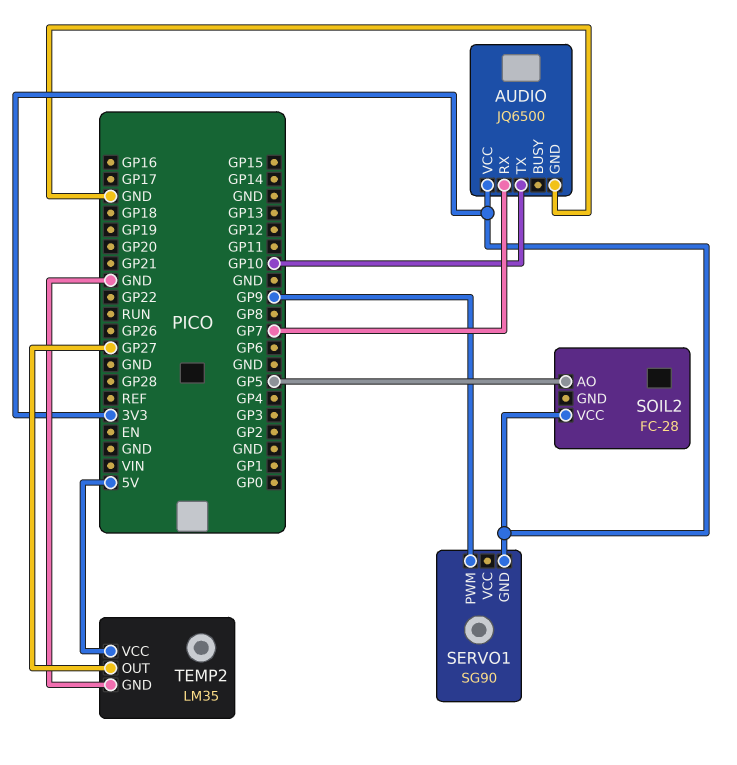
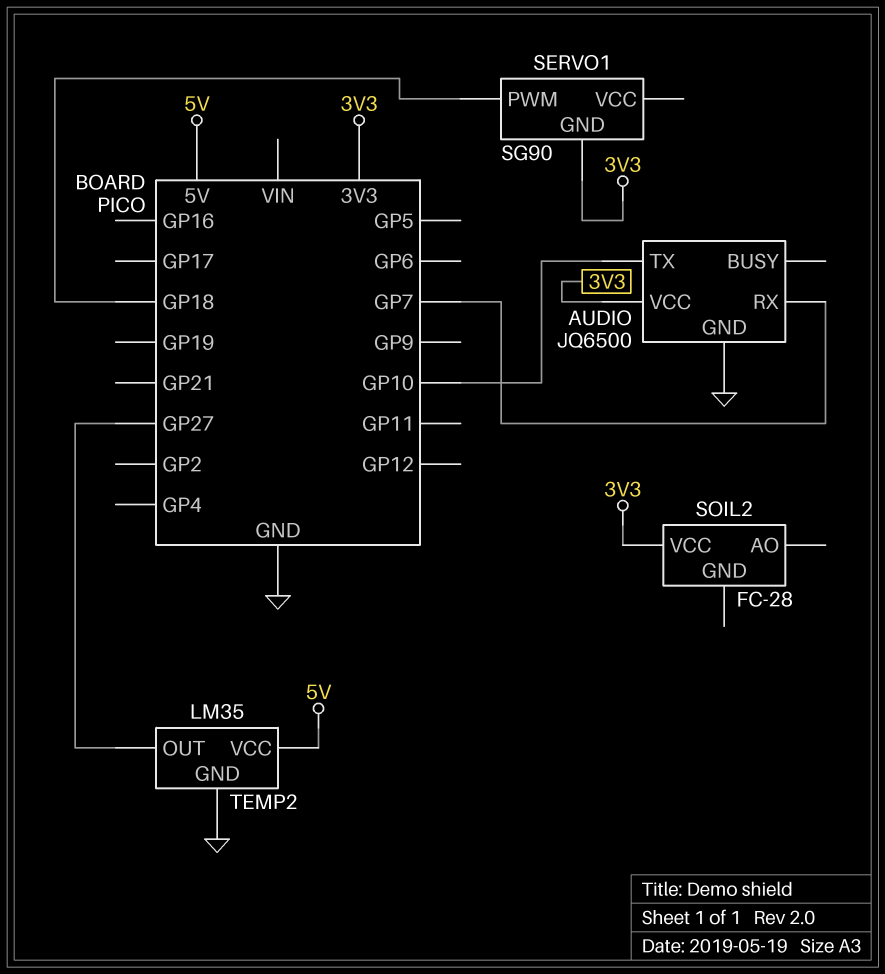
SERVO1 pin PWM: GP9 -> GP18
SOIL2 pin AO: GP5 -> none

